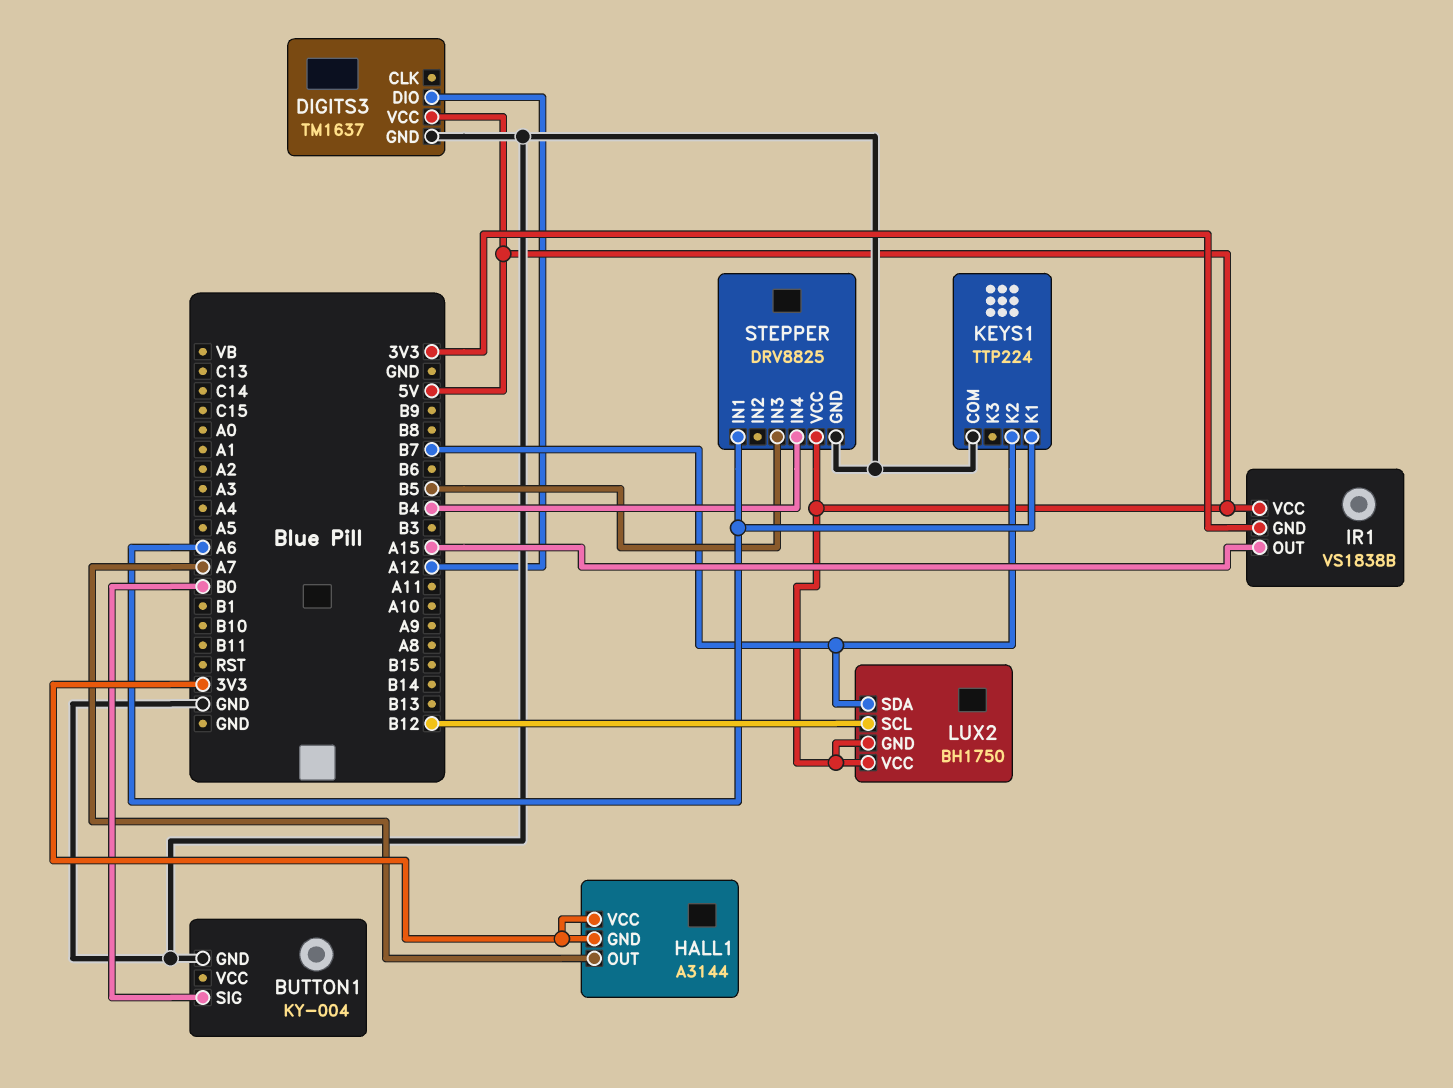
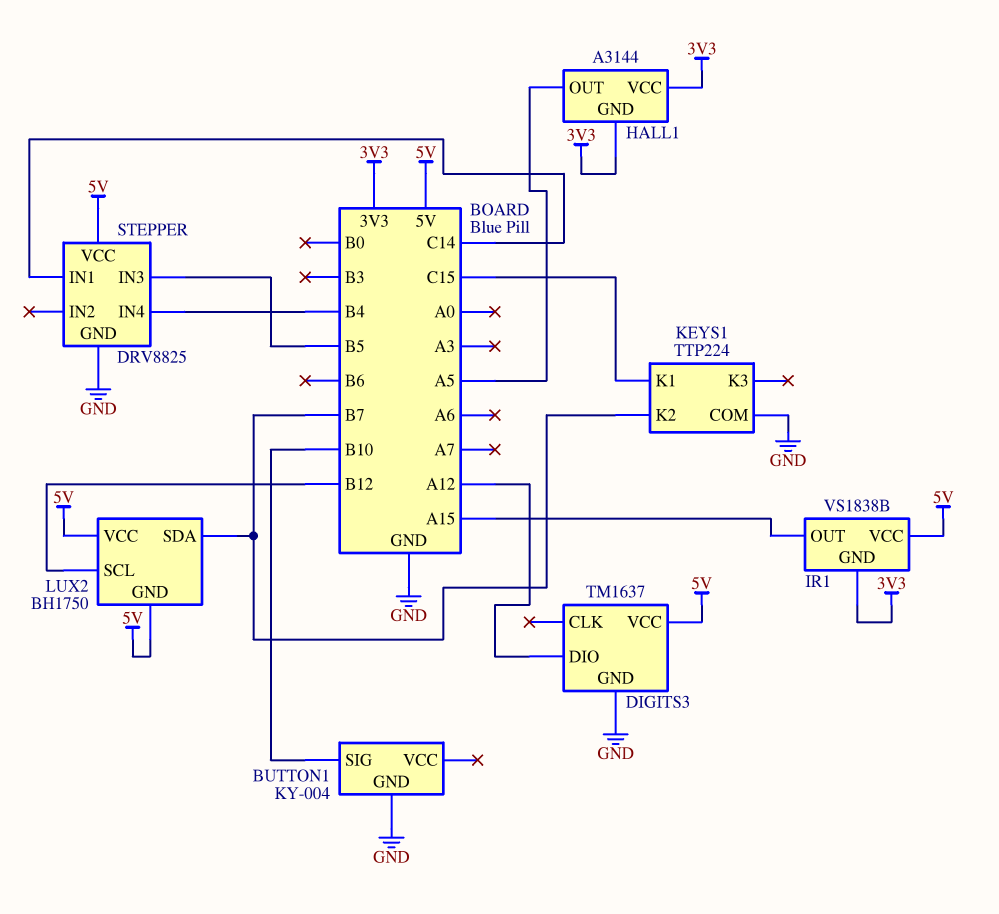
BUTTON1 pin SIG: B0 -> B10
HALL1 pin OUT: A7 -> A5
KEYS1 pin K1: A6 -> C15
STEPPER pin IN1: A6 -> C14

